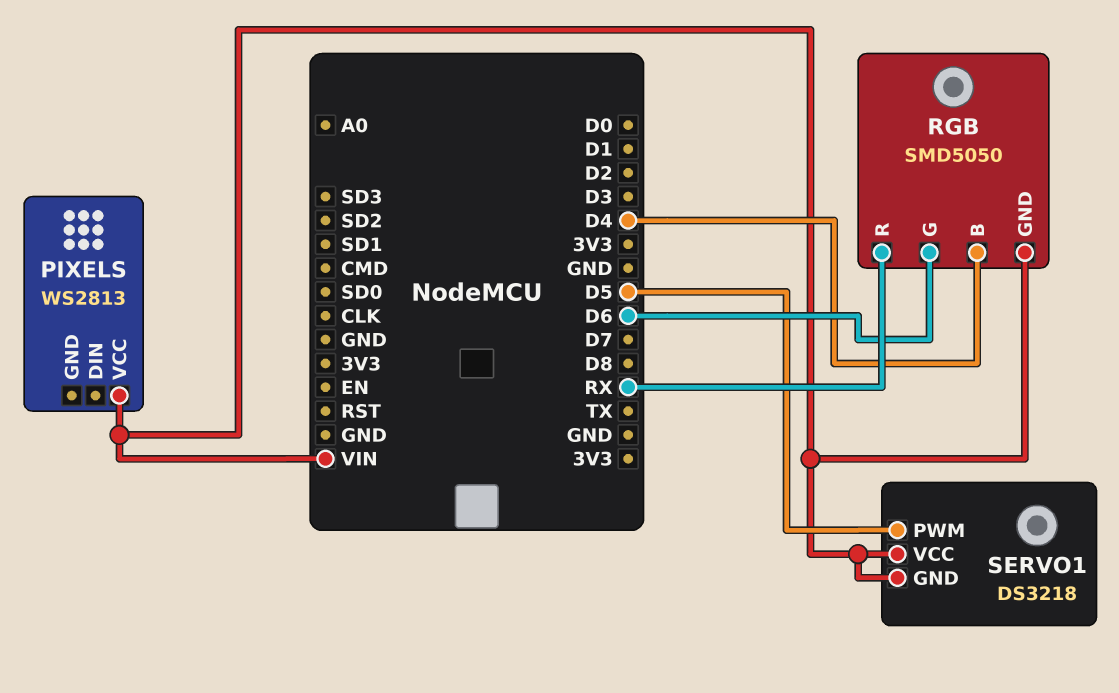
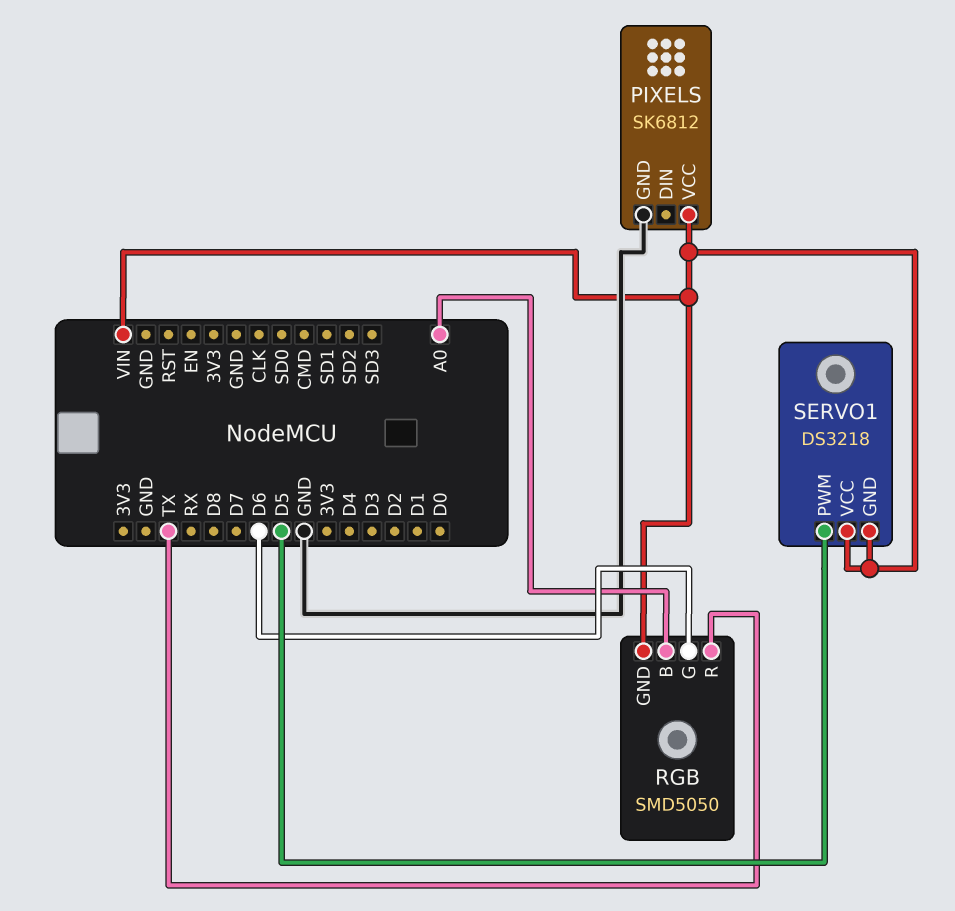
PIXELS: WS2813 -> SK6812
PIXELS pin GND: none -> GND
RGB pin B: D4 -> A0
RGB pin R: RX -> TX

